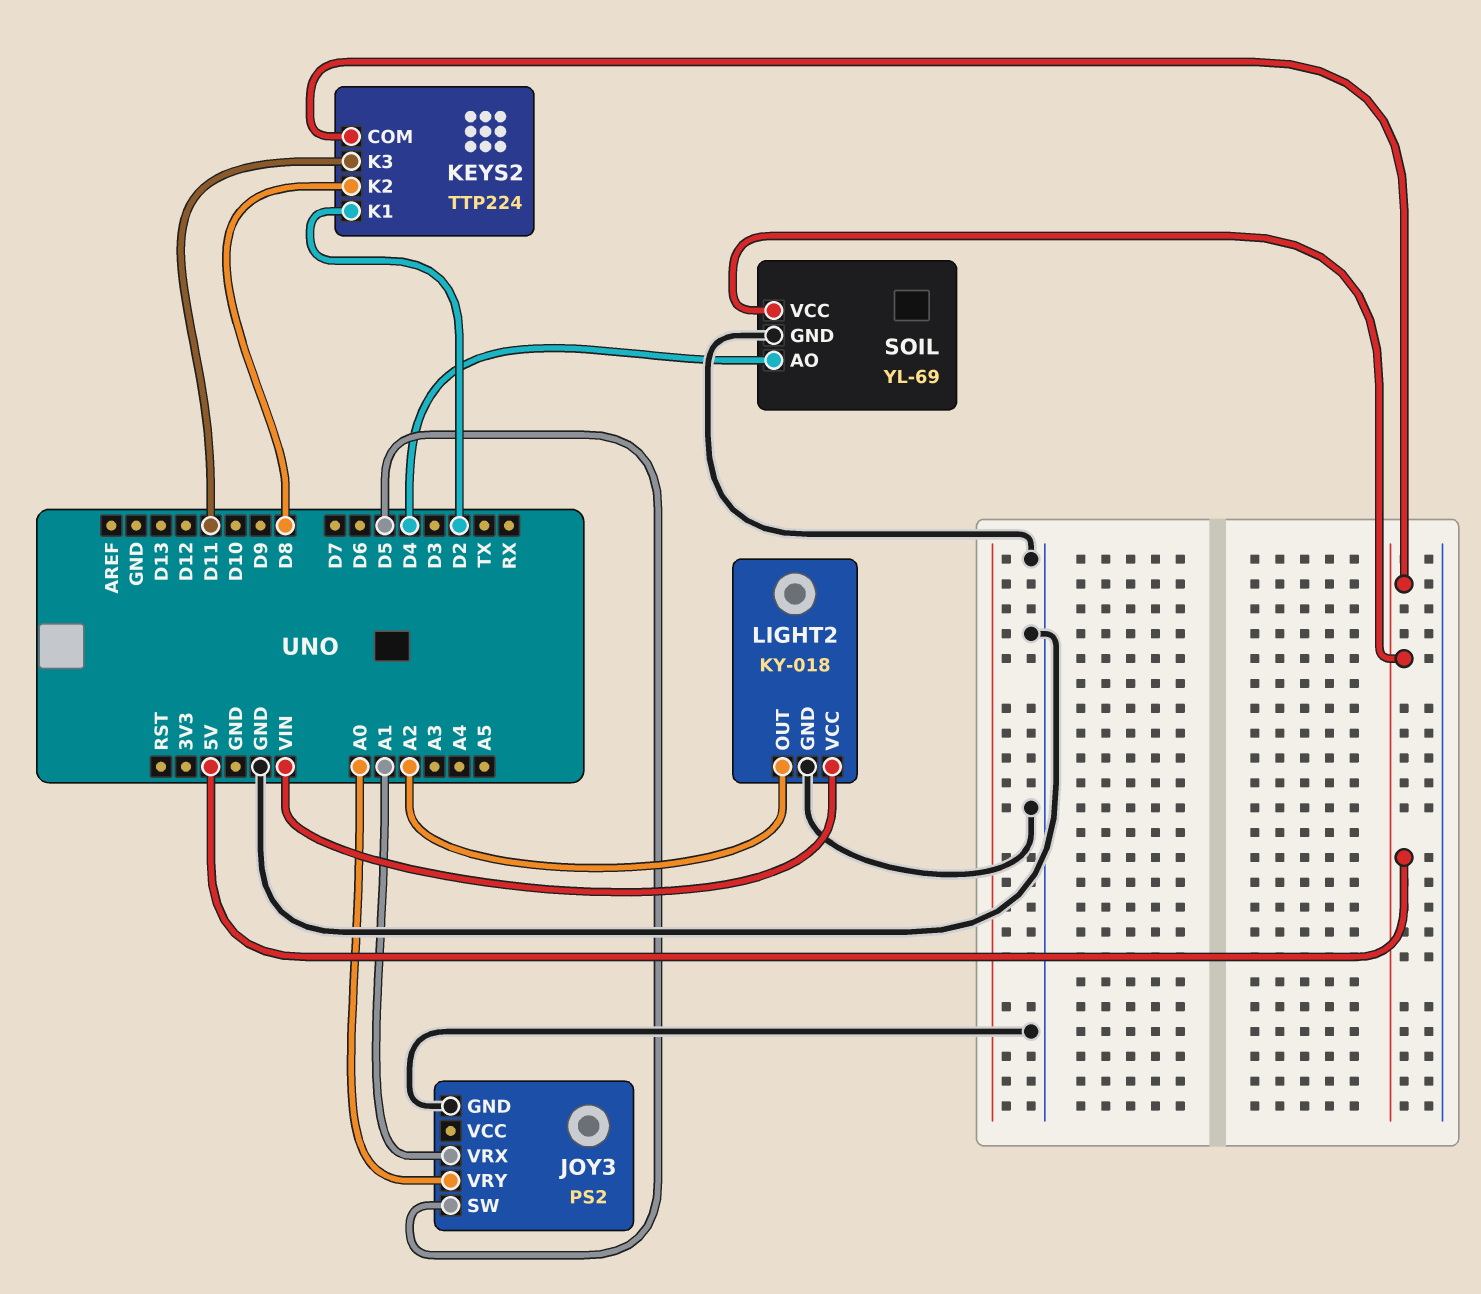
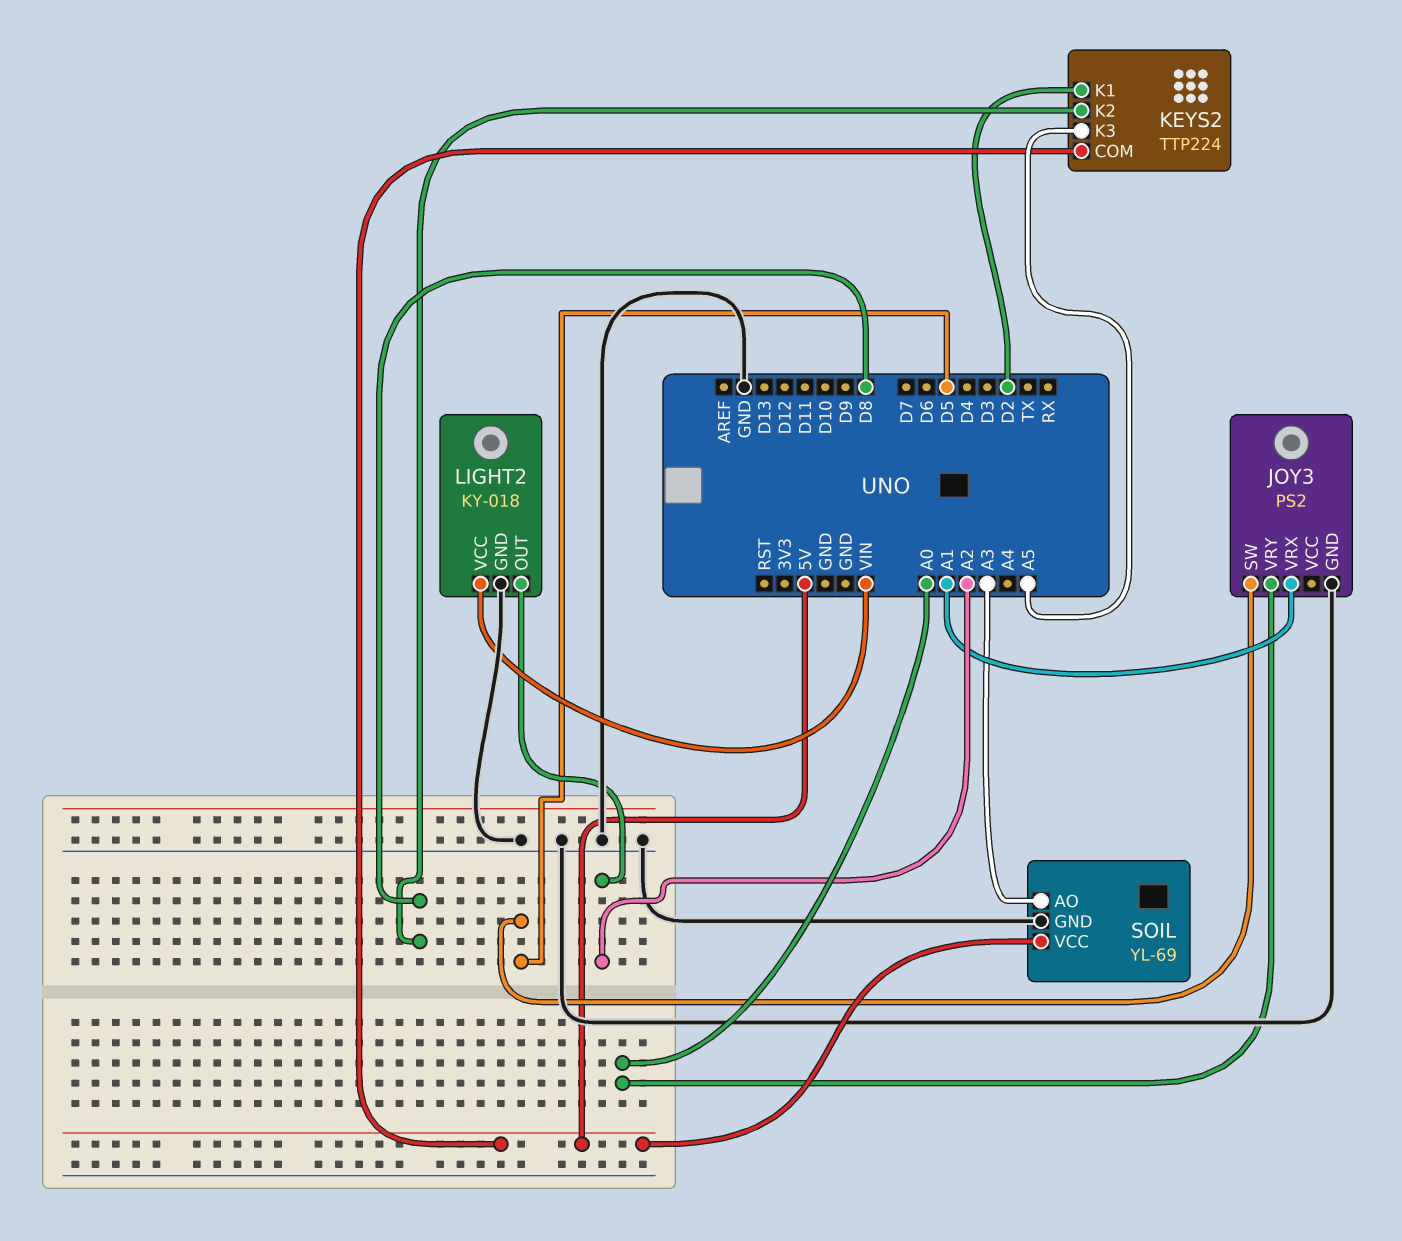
KEYS2 pin K3: D11 -> A5
SOIL pin AO: D4 -> A3

